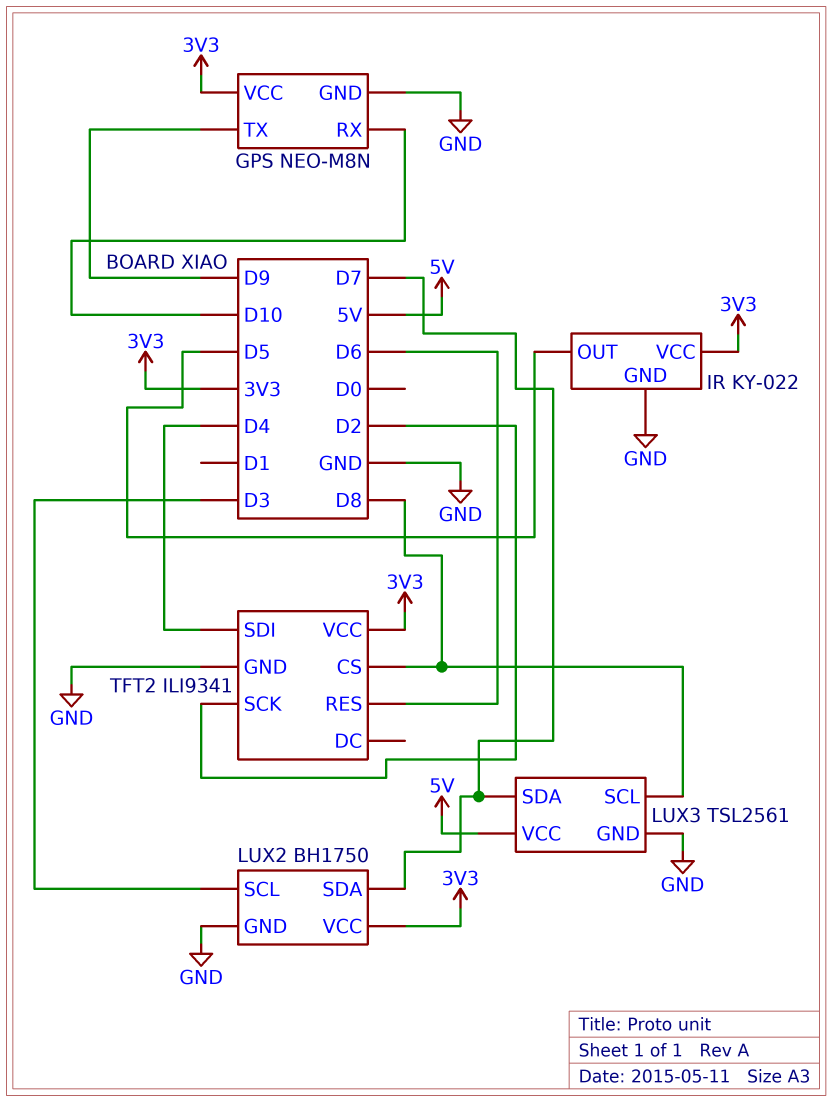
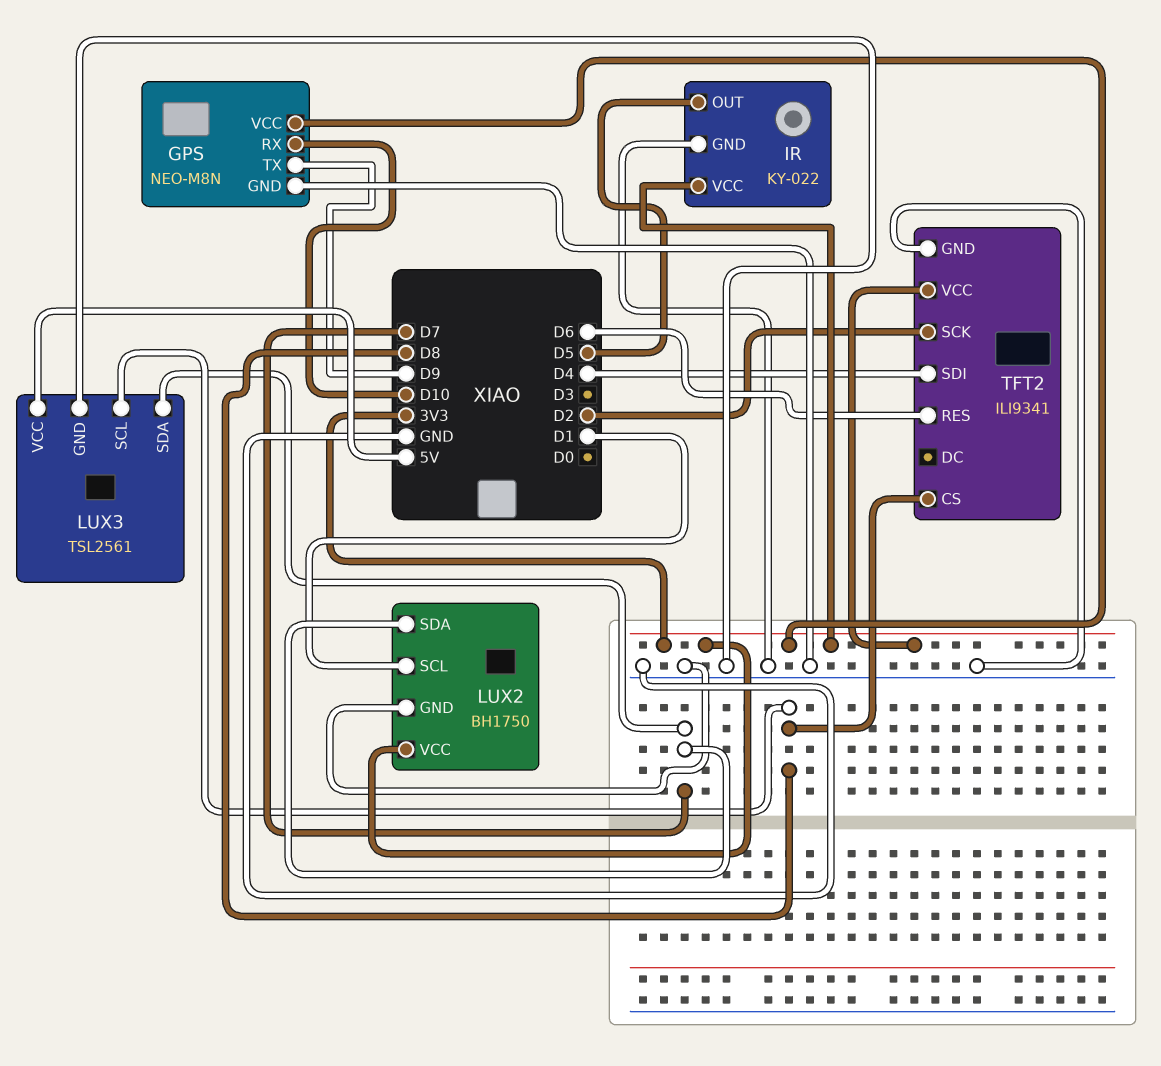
LUX2 pin SCL: D3 -> D1

